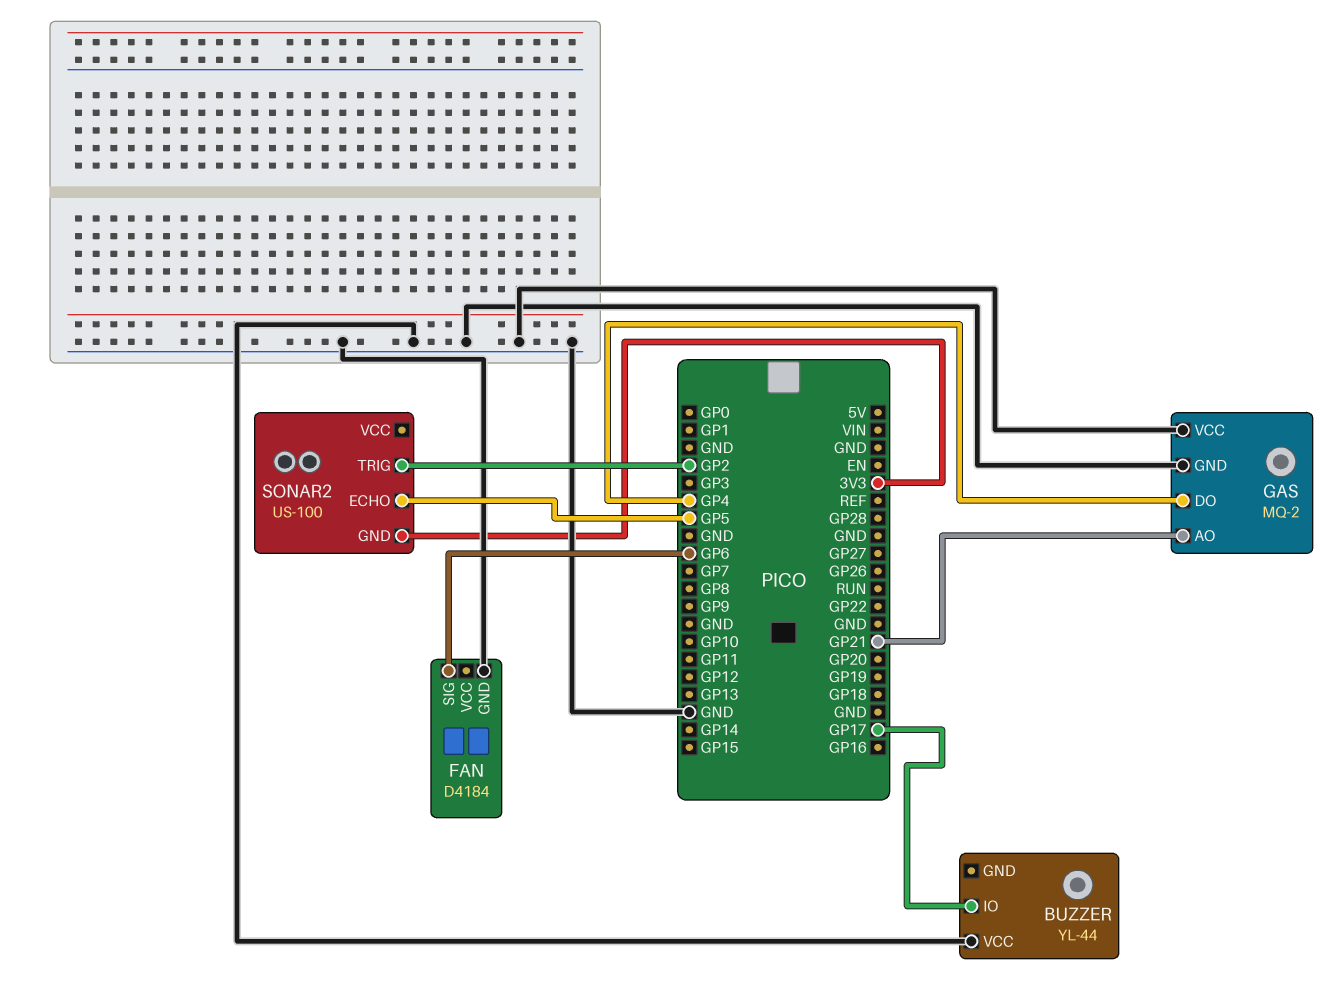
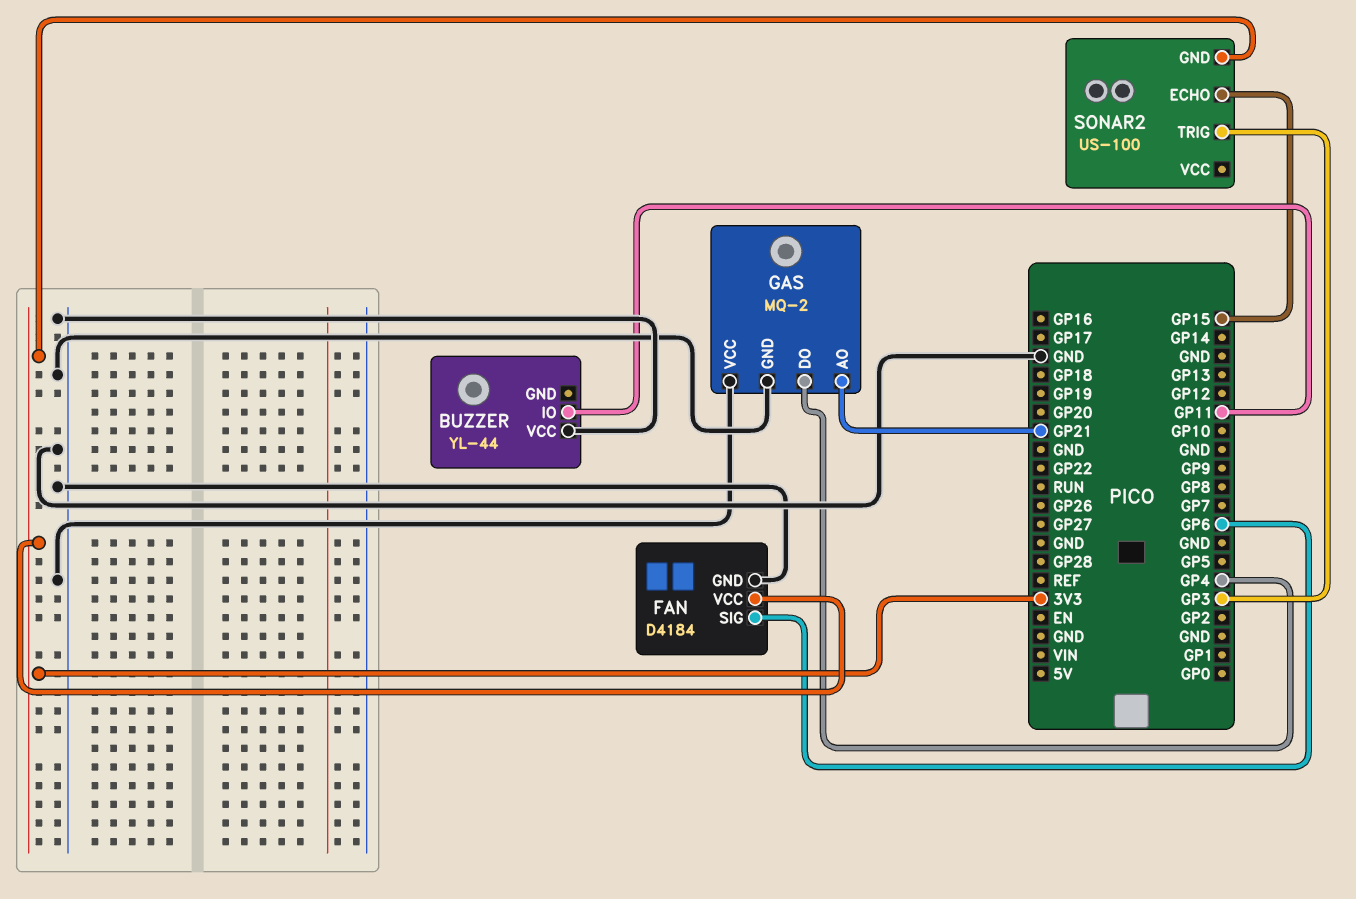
BUZZER pin IO: GP17 -> GP11
FAN pin VCC: none -> 3V3
SONAR2 pin ECHO: GP5 -> GP15
SONAR2 pin TRIG: GP2 -> GP3

